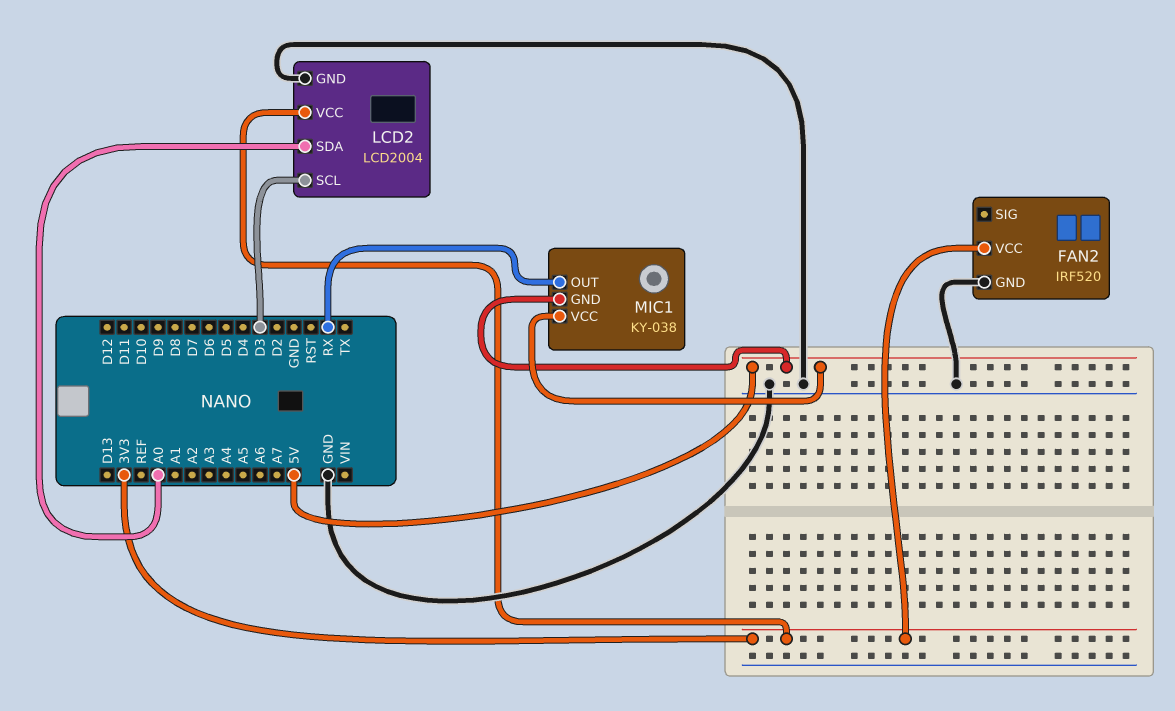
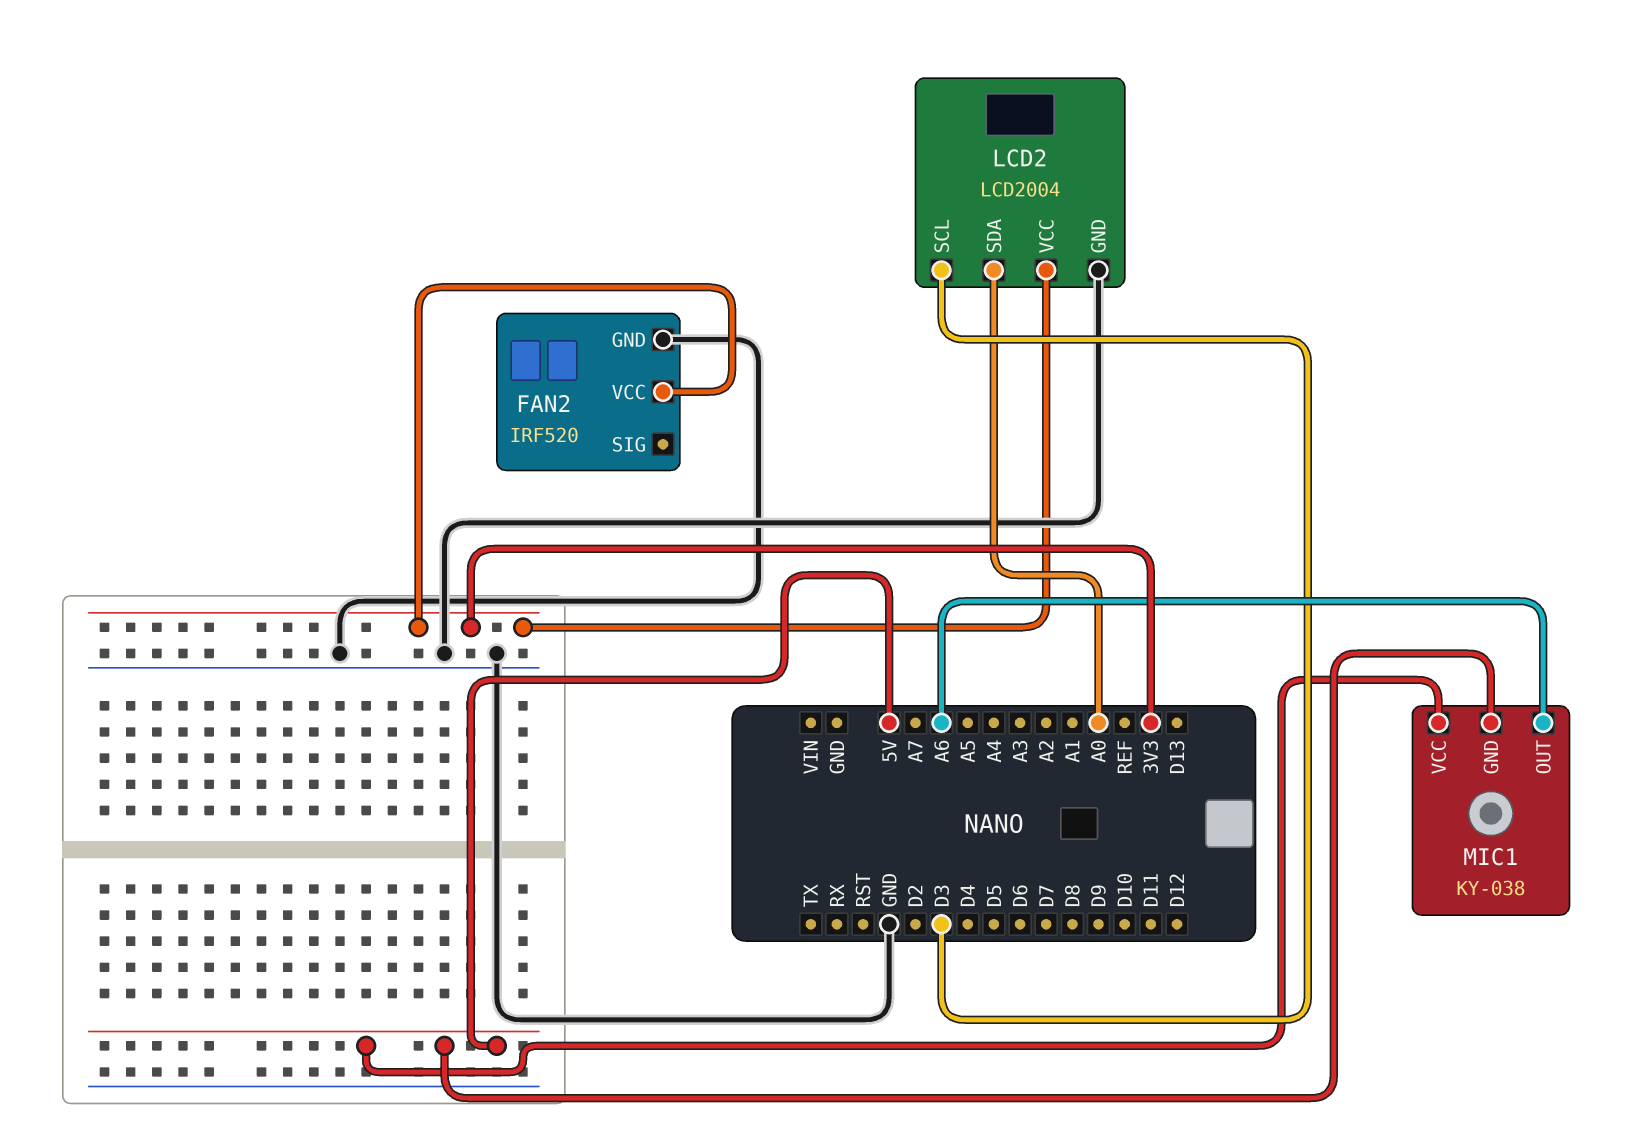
MIC1 pin OUT: RX -> A6

